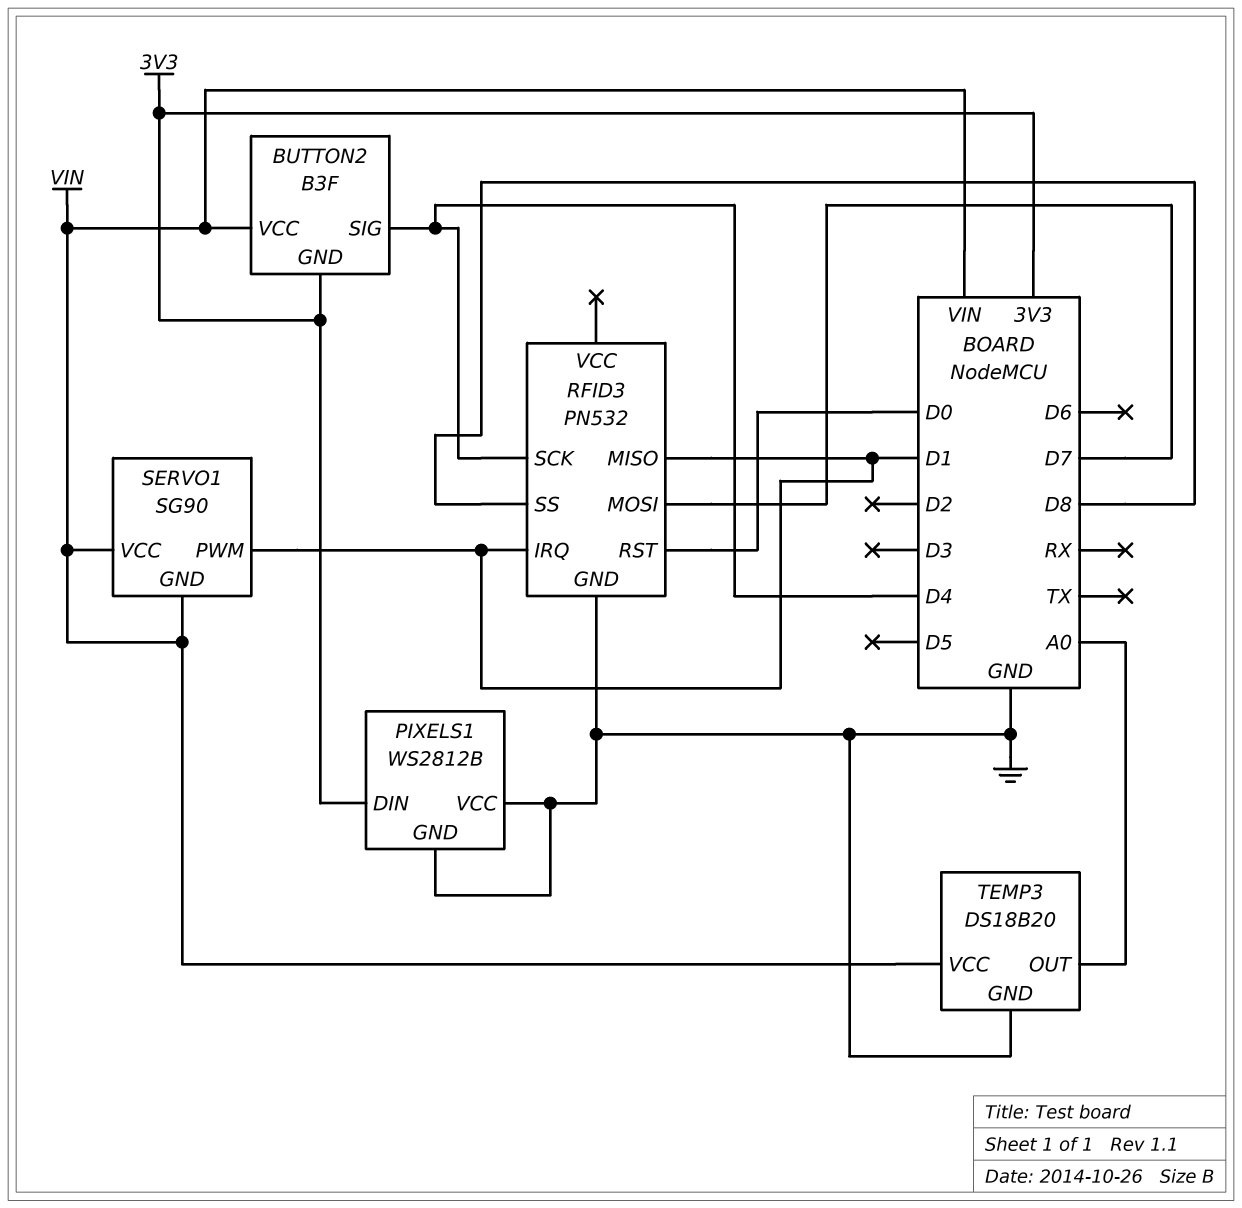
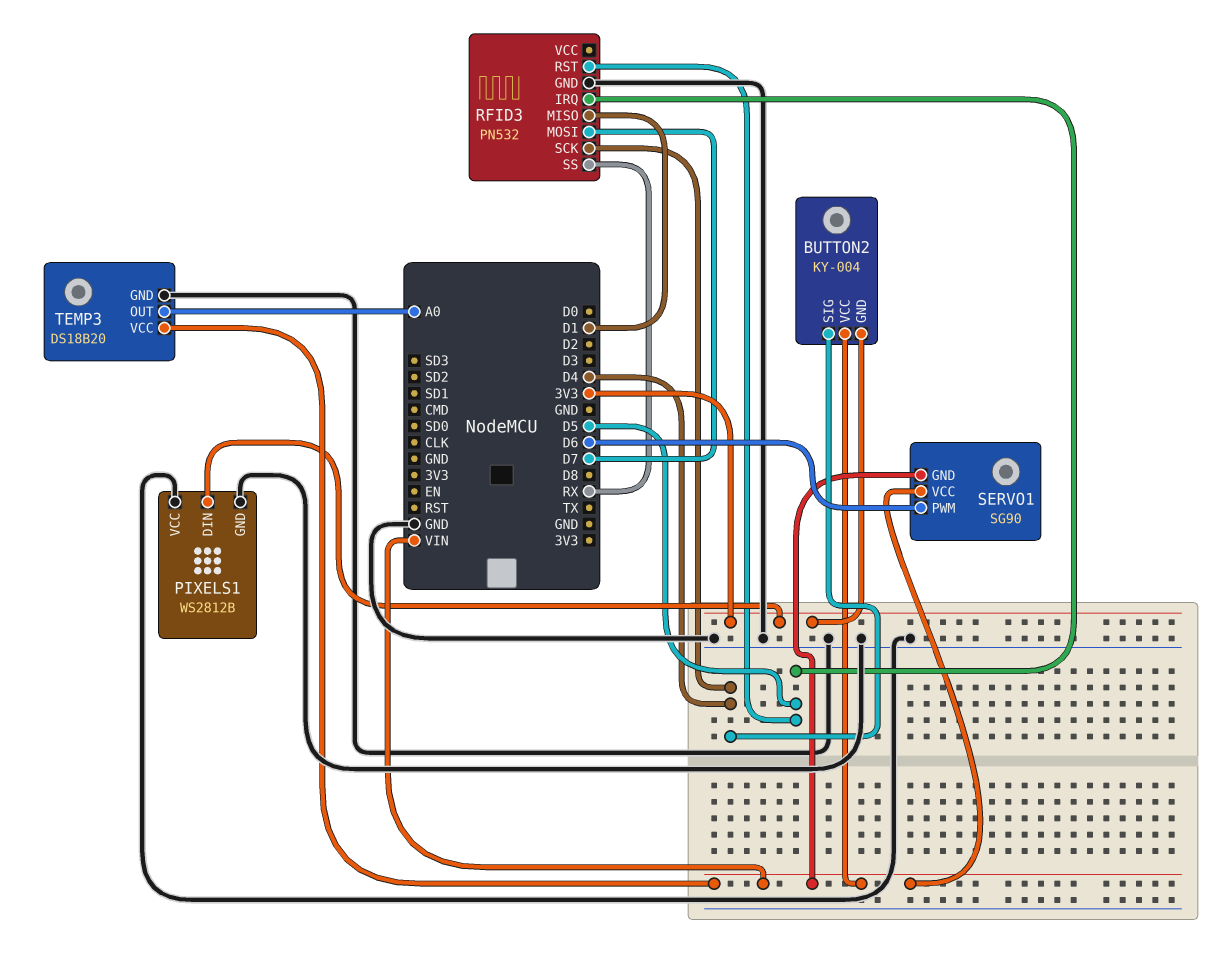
BUTTON2: B3F -> KY-004
RFID3 pin IRQ: D1 -> D5
RFID3 pin RST: D0 -> D5
RFID3 pin SS: D8 -> RX
SERVO1 pin PWM: D1 -> D6

